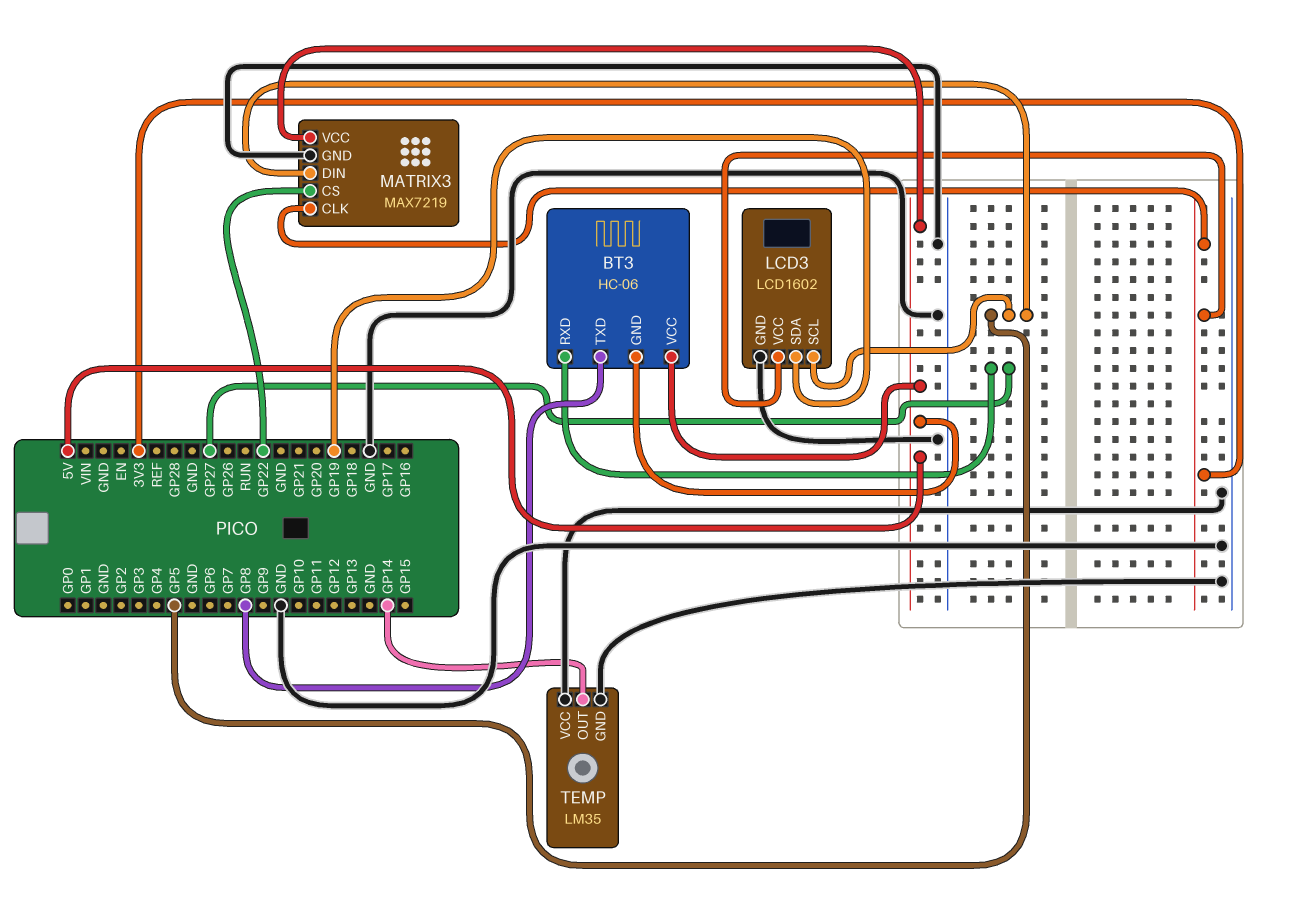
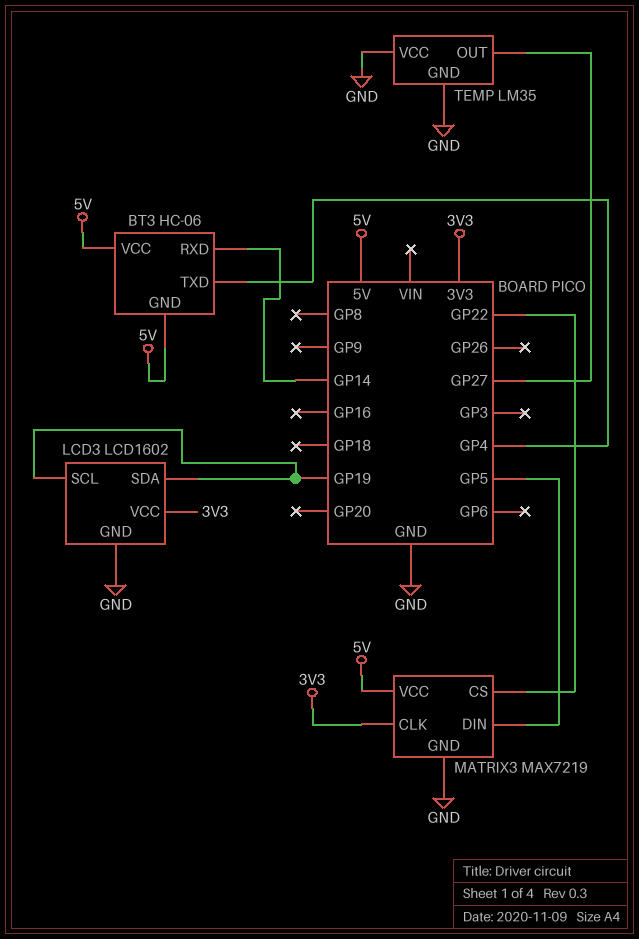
BT3 pin RXD: GP27 -> GP14
BT3 pin TXD: GP8 -> GP4
LCD3 pin SCL: GP5 -> GP19
TEMP pin OUT: GP14 -> GP27

